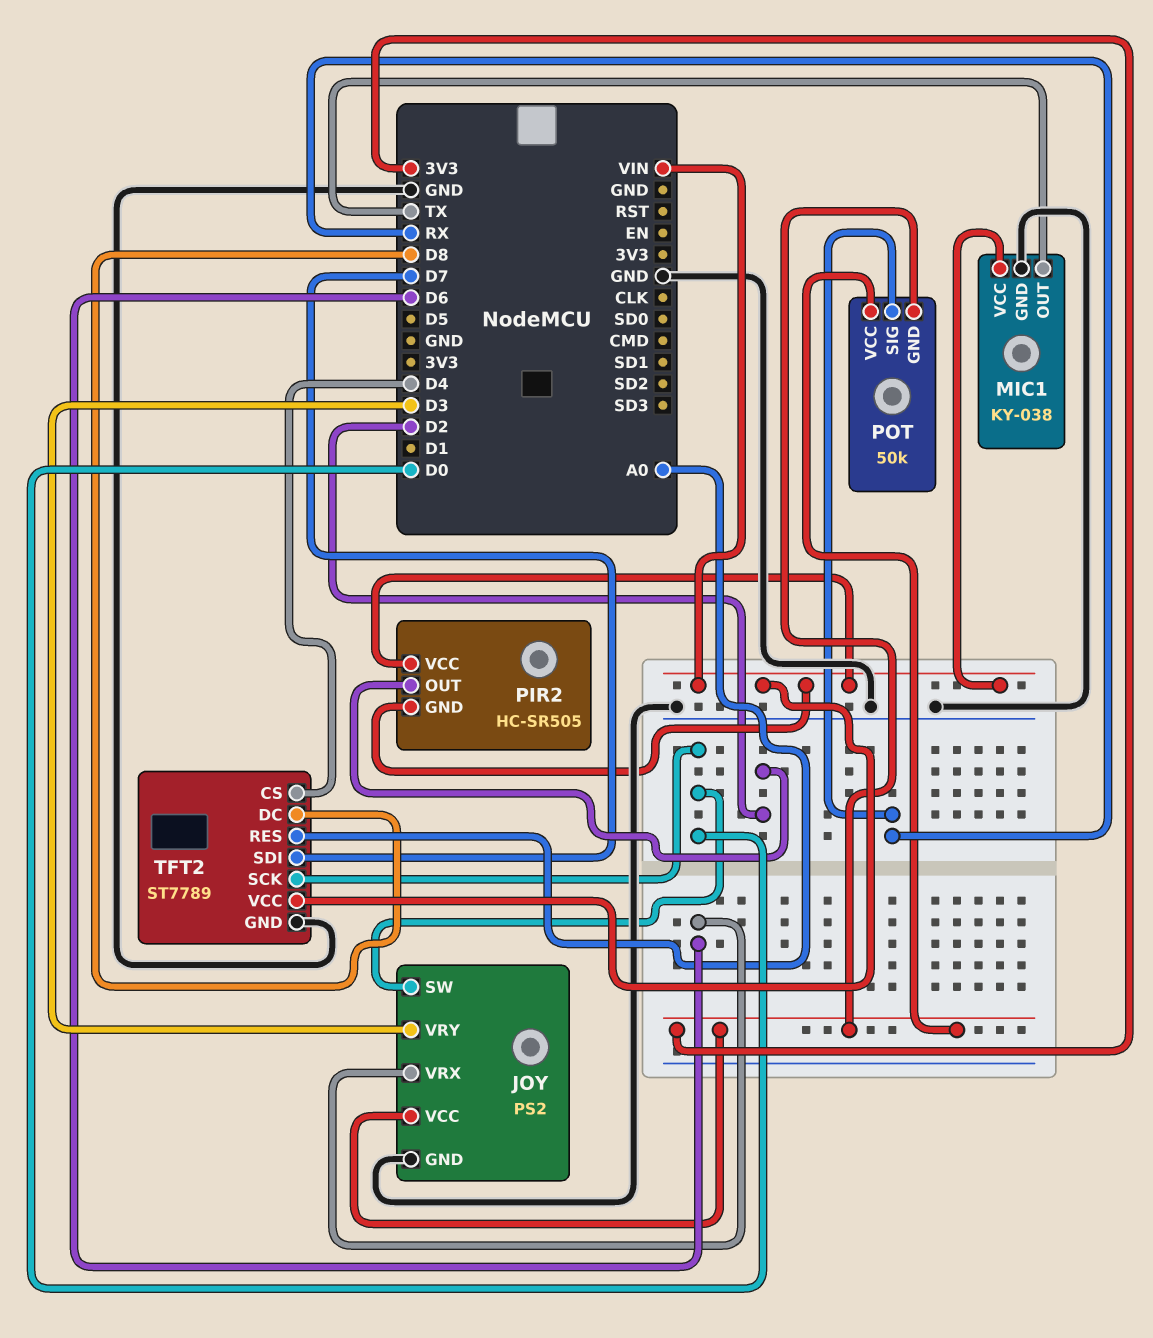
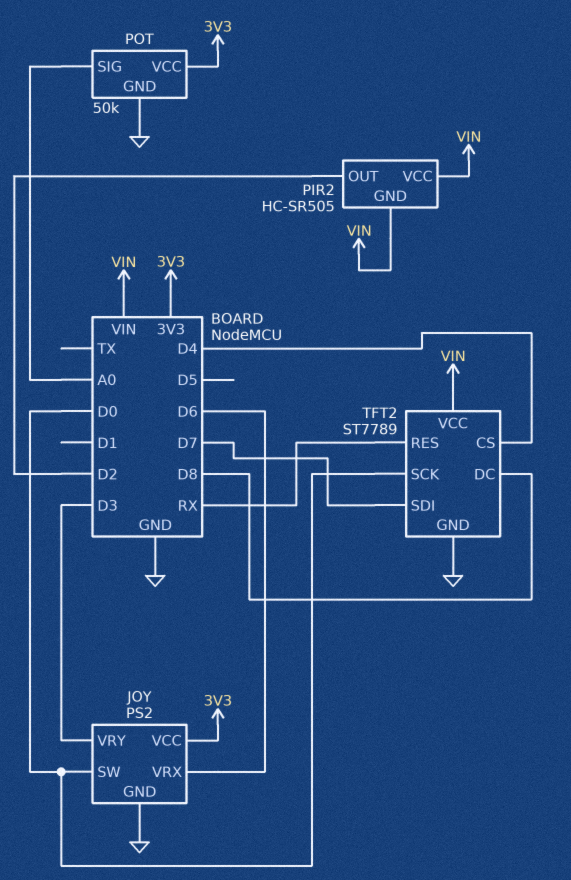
MIC1: KY-038 -> none
MIC1 pin GND: GND -> none
MIC1 pin OUT: TX -> none
MIC1 pin VCC: VIN -> none
POT pin GND: 3V3 -> GND
POT pin SIG: RX -> A0
TFT2 pin RES: A0 -> RX

